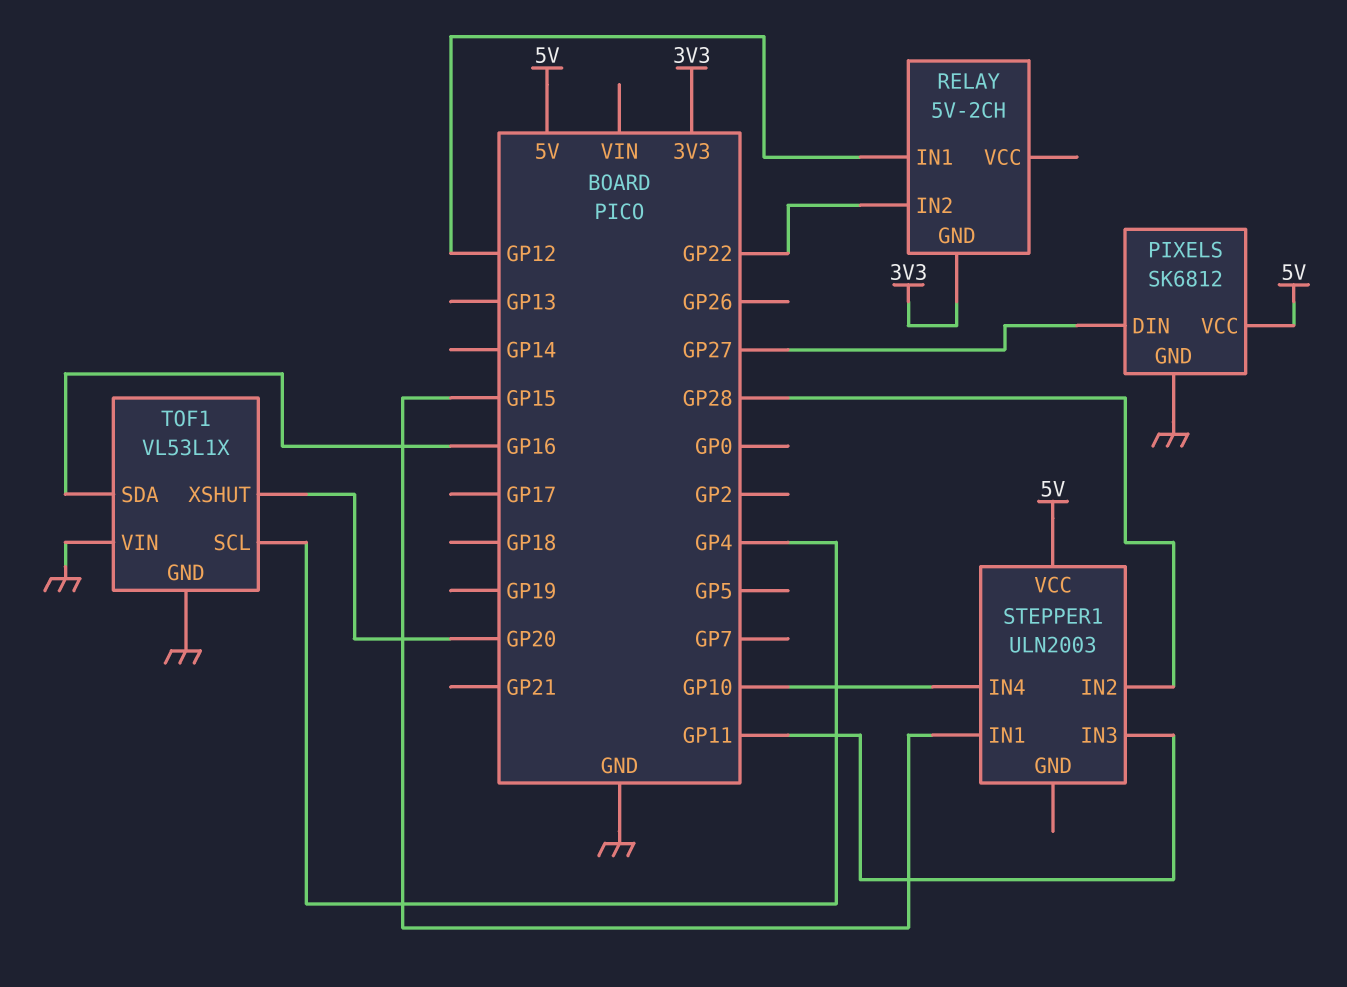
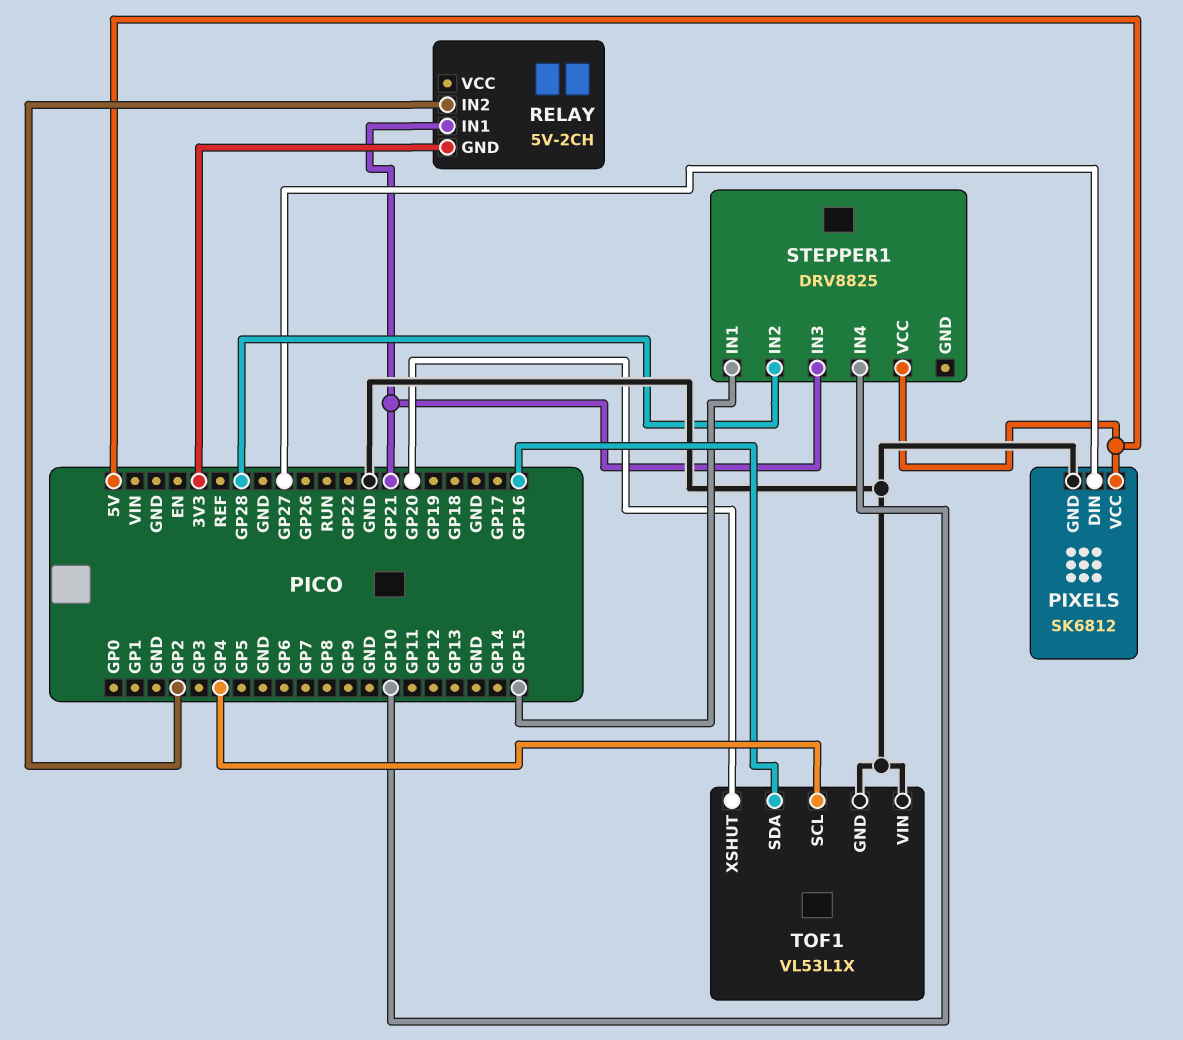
RELAY pin IN1: GP12 -> GP21
RELAY pin IN2: GP22 -> GP2
STEPPER1: ULN2003 -> DRV8825
STEPPER1 pin IN3: GP11 -> GP21

